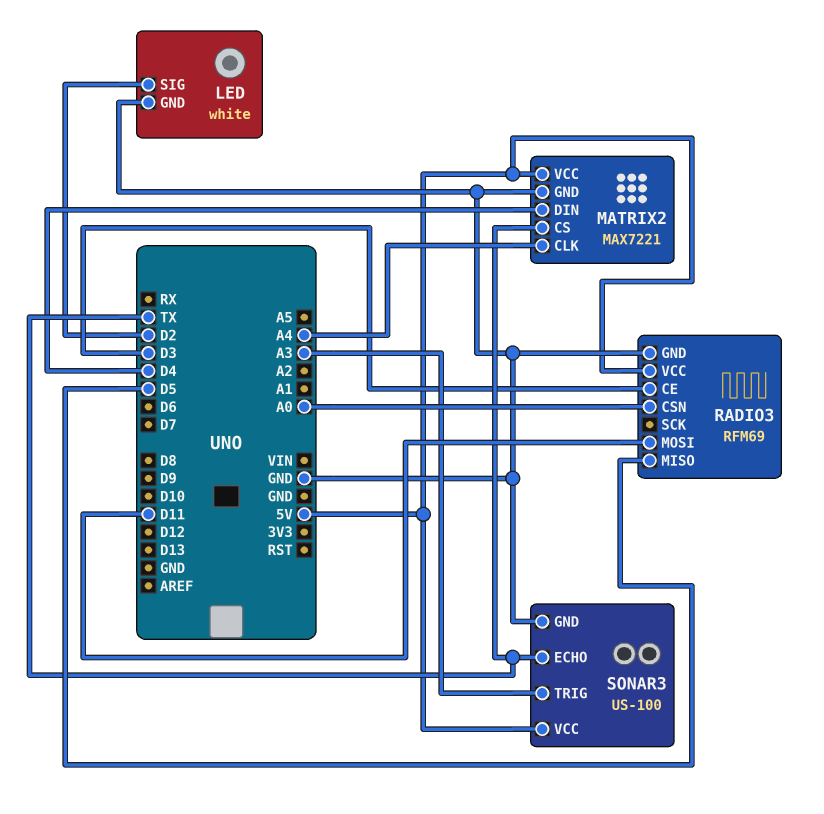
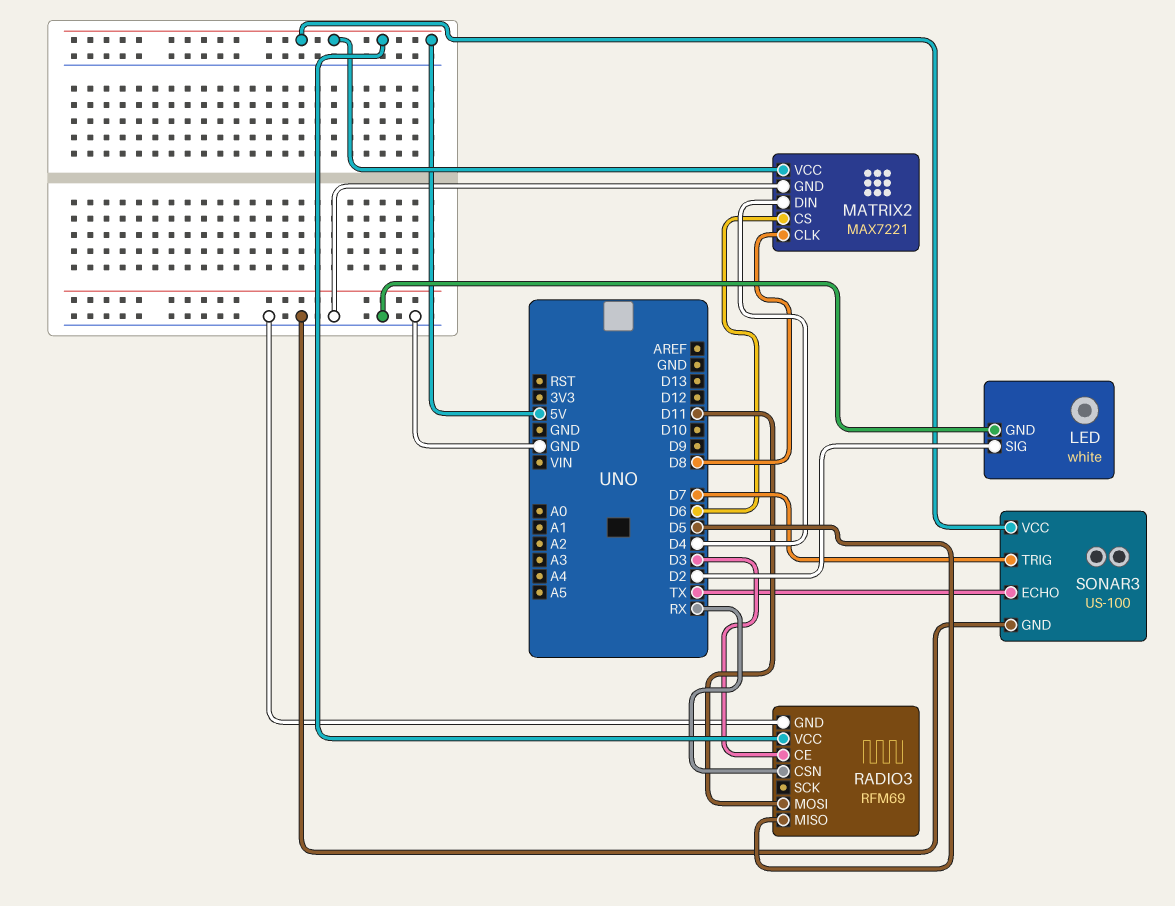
MATRIX2 pin CLK: A4 -> D8
MATRIX2 pin CS: TX -> D6
RADIO3 pin CSN: A0 -> RX
SONAR3 pin TRIG: A3 -> D7

